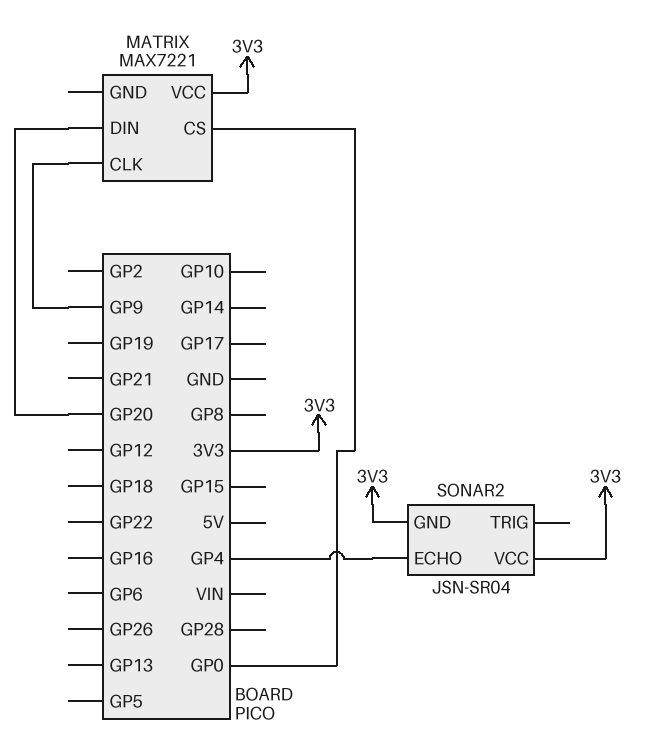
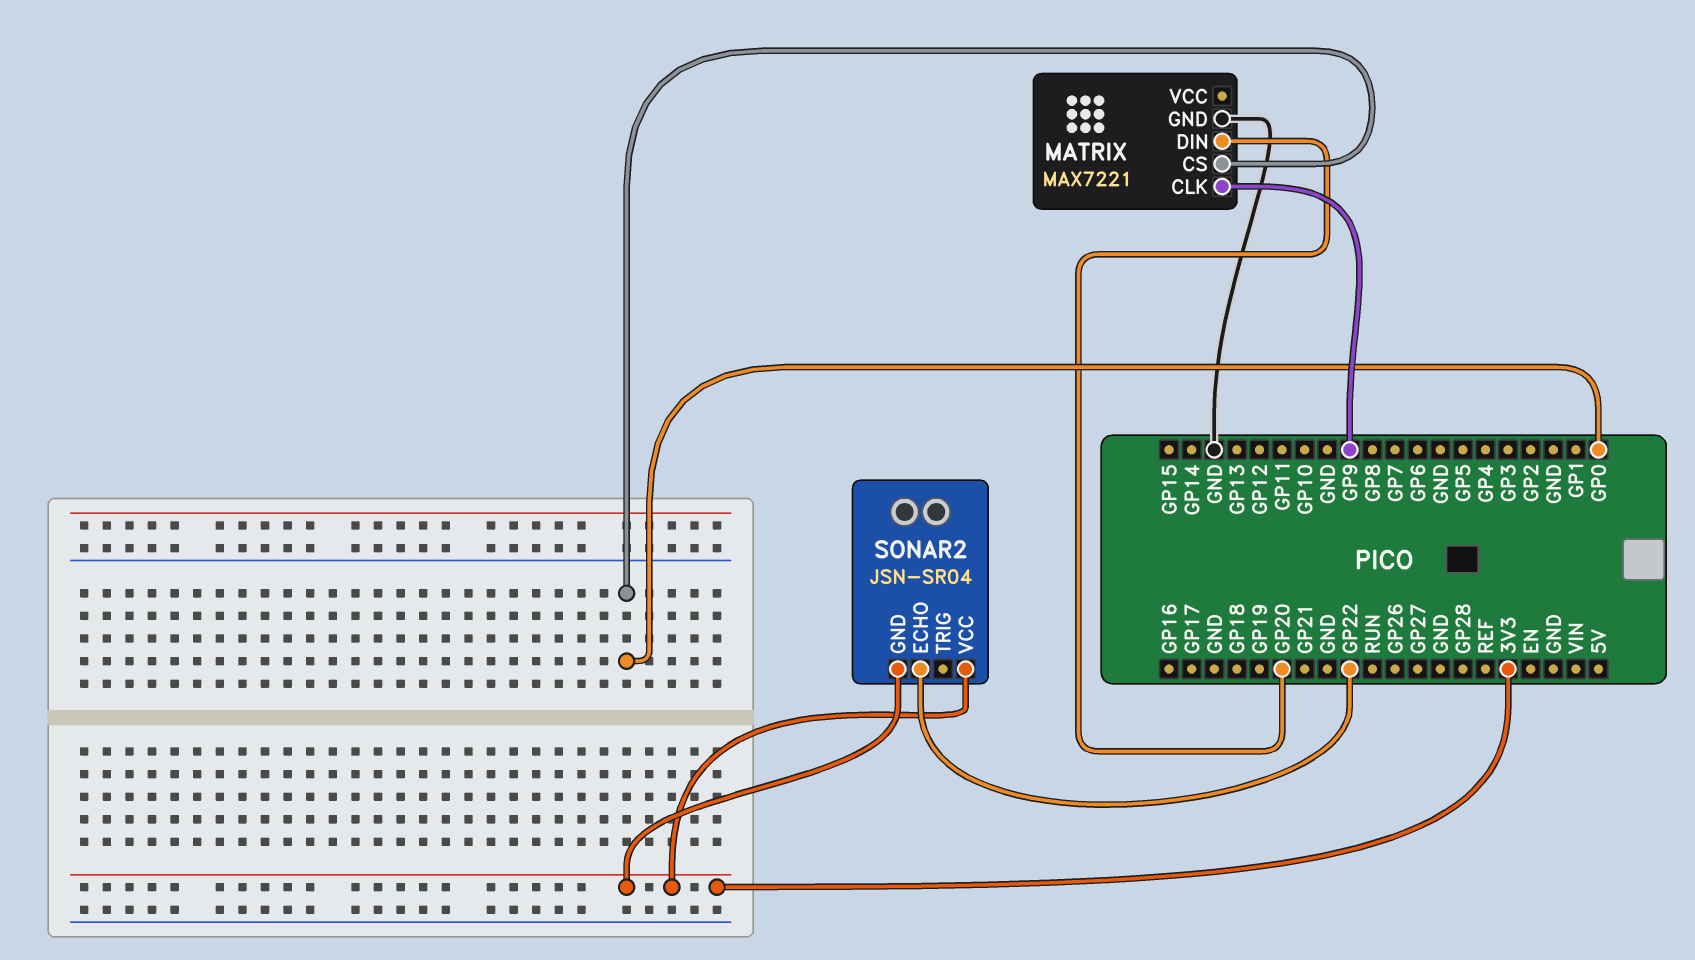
MATRIX pin GND: none -> GND
MATRIX pin VCC: 3V3 -> none
SONAR2 pin ECHO: GP4 -> GP22

